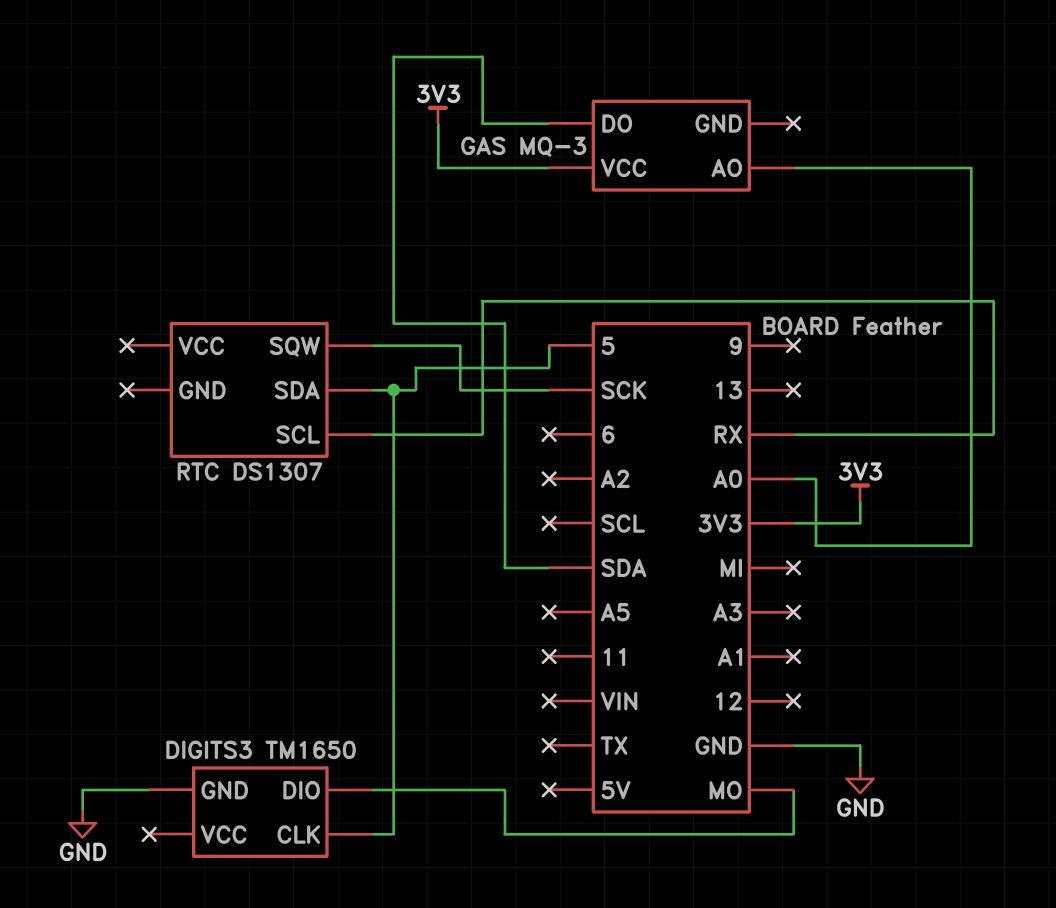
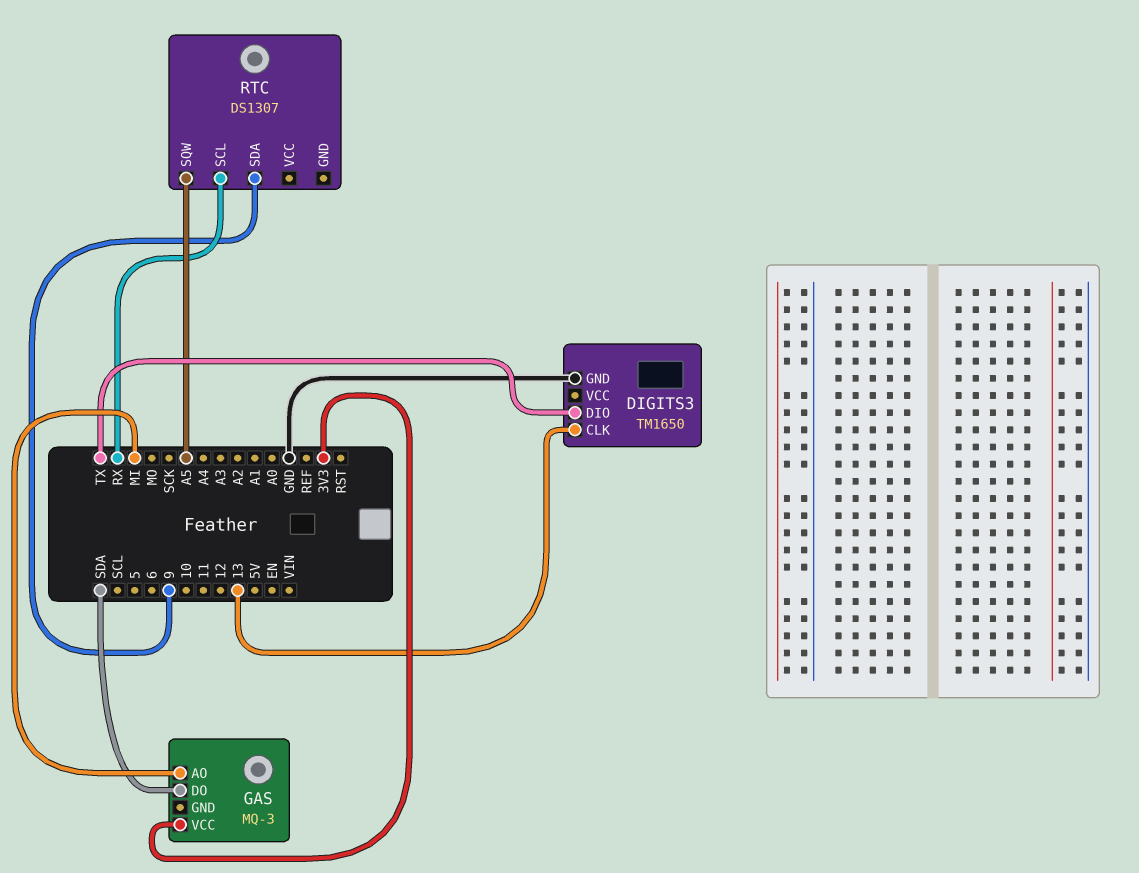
DIGITS3 pin CLK: 5 -> 13
DIGITS3 pin DIO: MO -> TX
GAS pin AO: A0 -> MI
RTC pin SDA: 5 -> 9
RTC pin SQW: SCK -> A5

